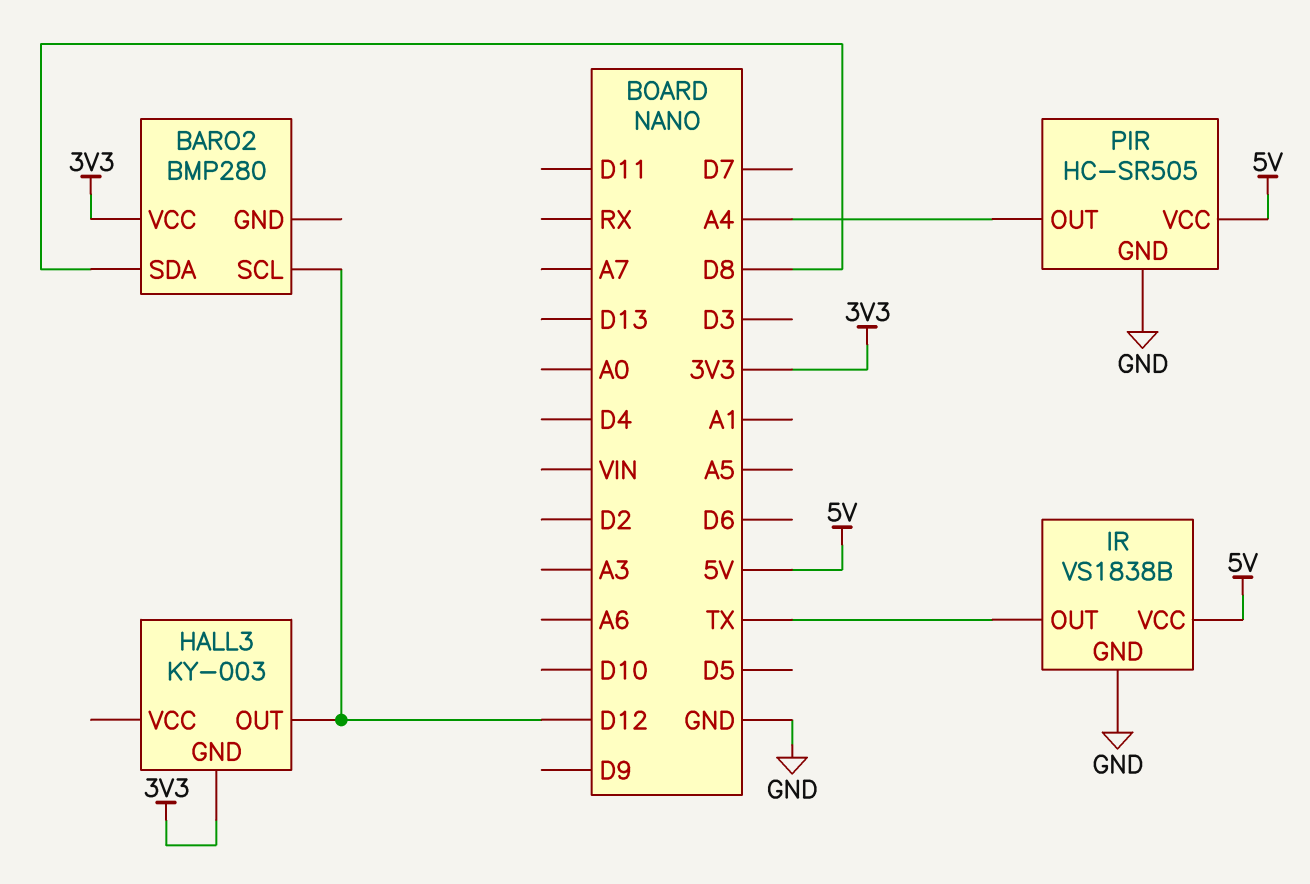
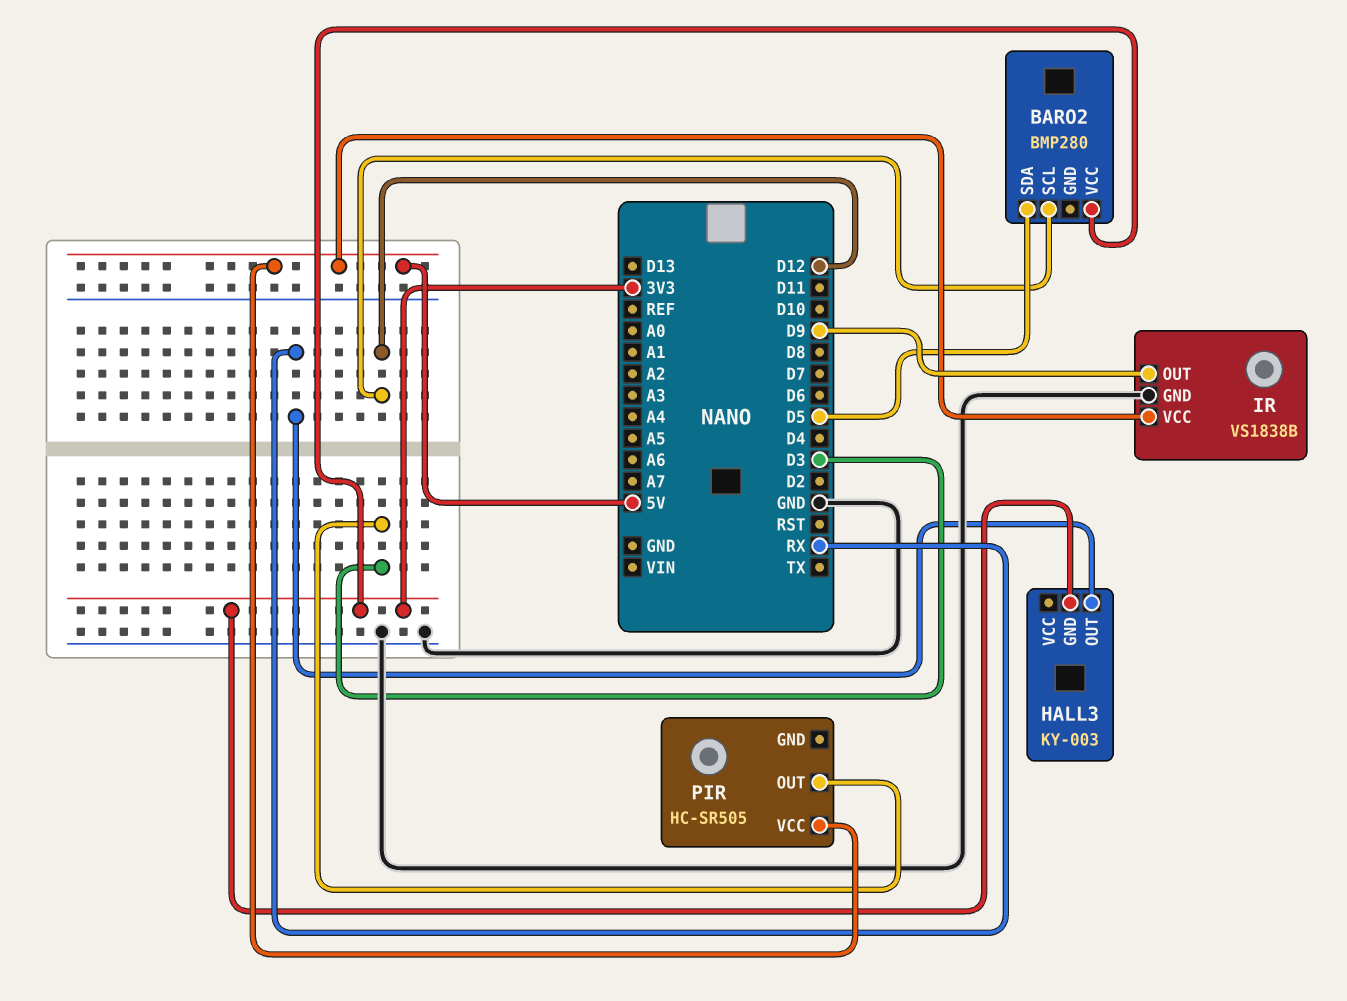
BARO2 pin SDA: D8 -> D5
HALL3 pin OUT: D12 -> RX
IR pin OUT: TX -> D9
PIR pin GND: GND -> none
PIR pin OUT: A4 -> D3

